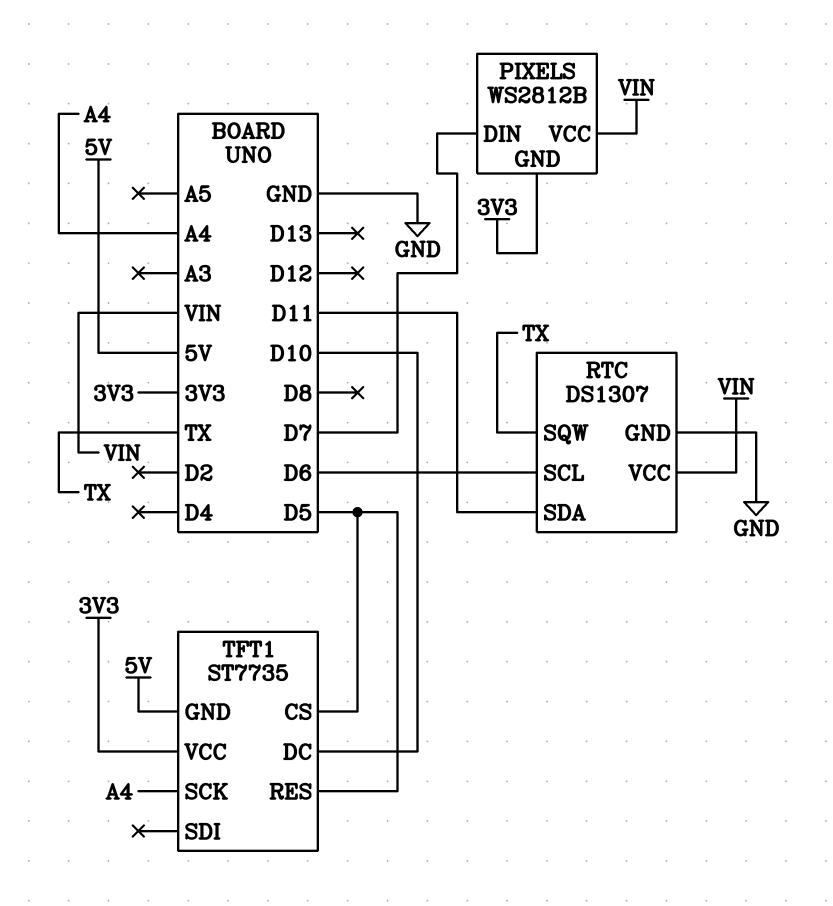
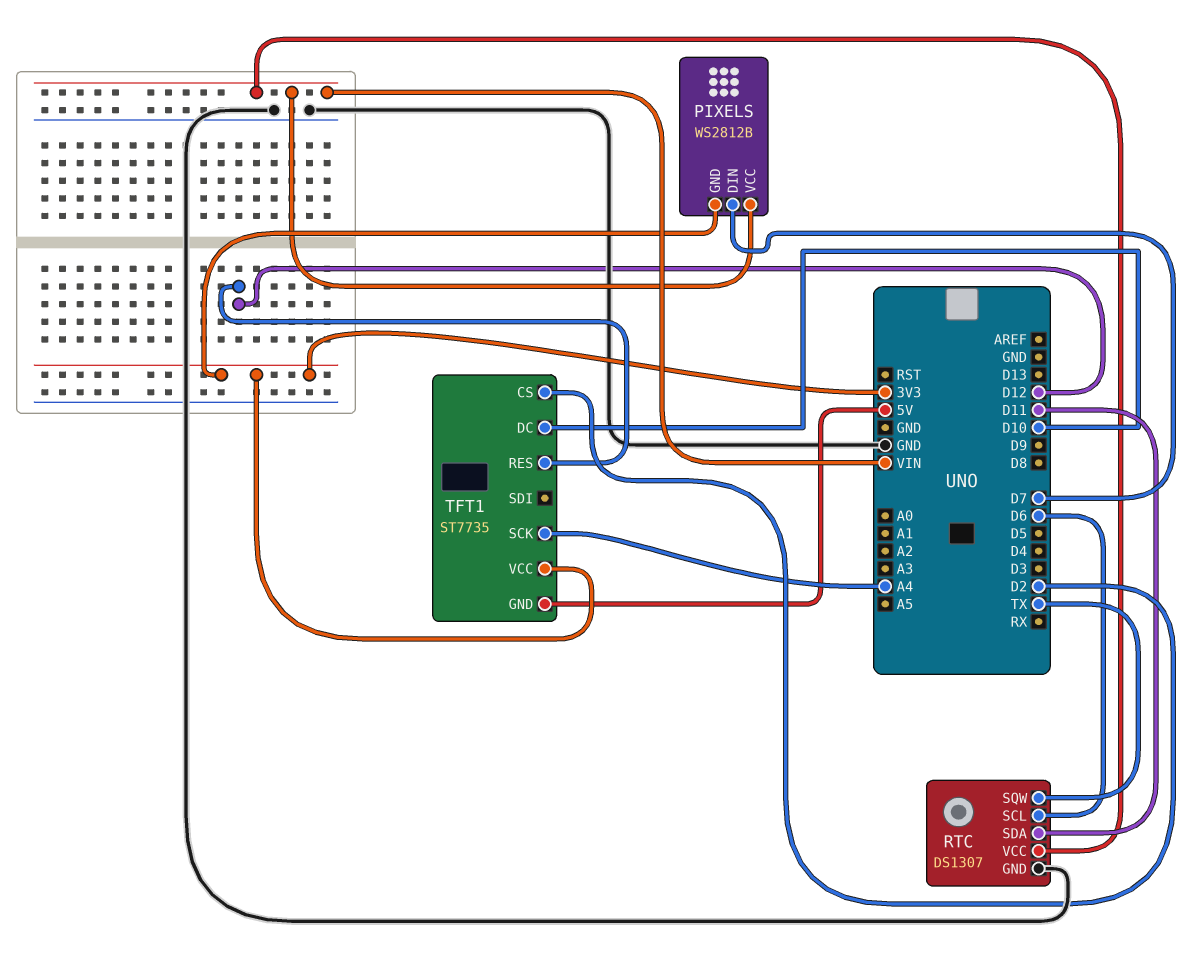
TFT1 pin CS: D5 -> D2
TFT1 pin RES: D5 -> D12

